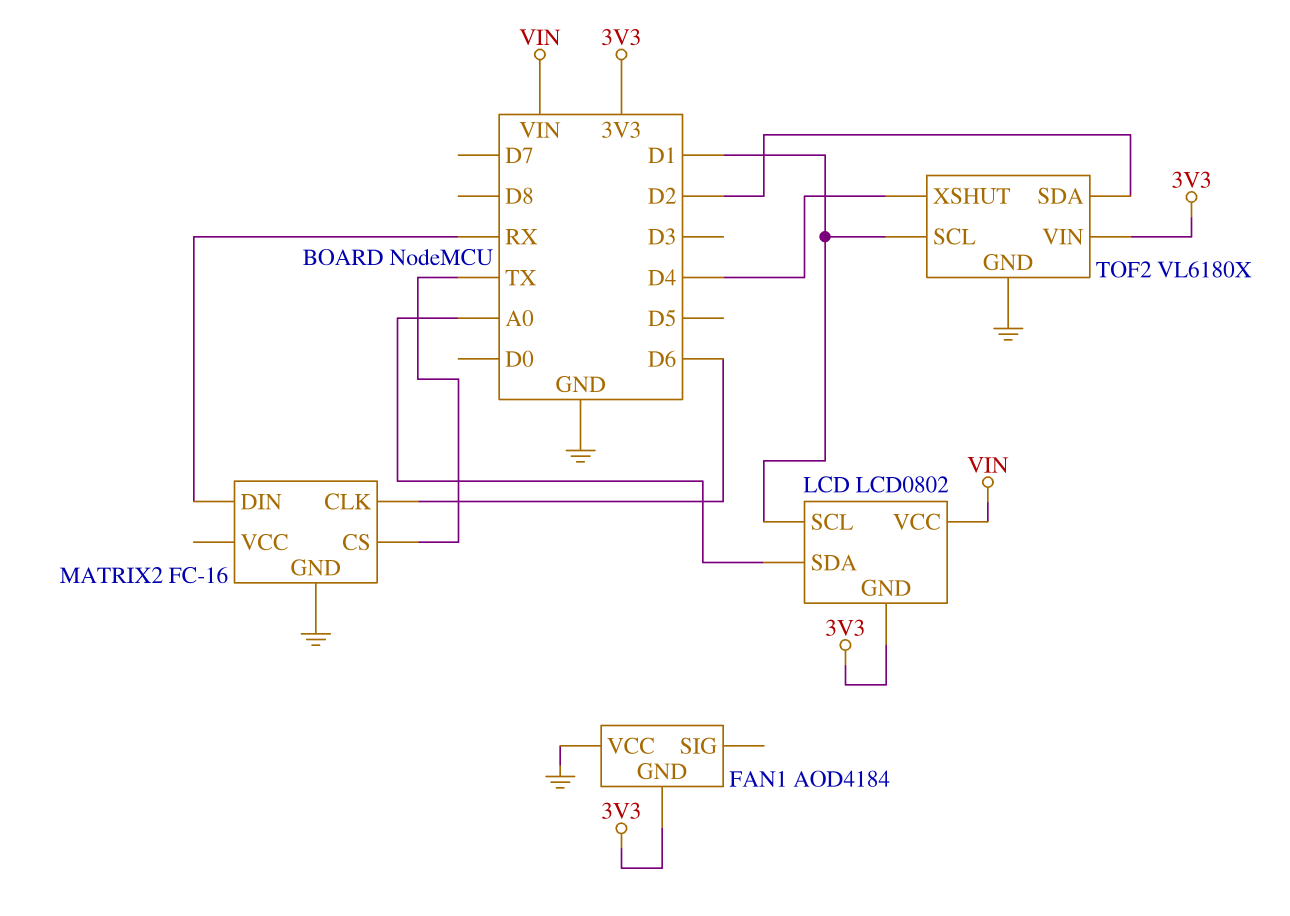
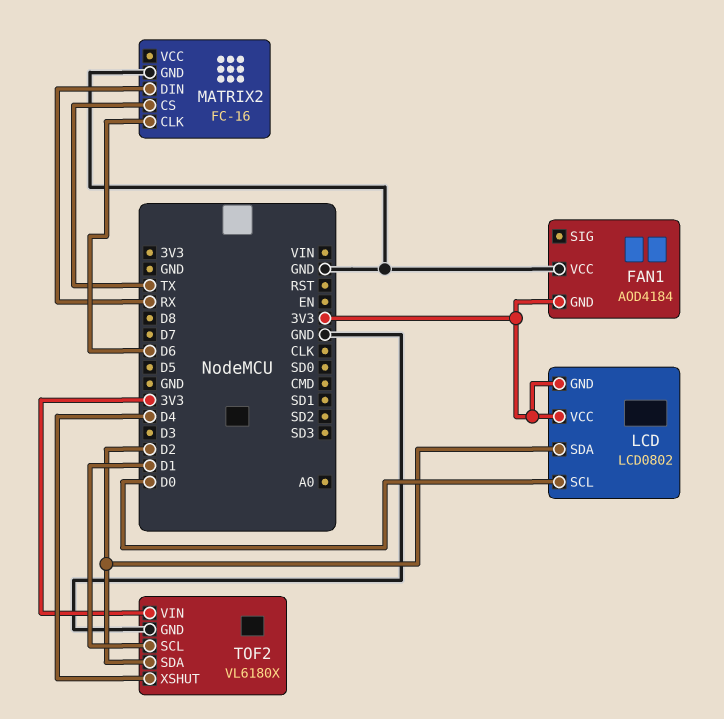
LCD pin SCL: D1 -> D0
LCD pin SDA: A0 -> D2
LCD pin VCC: VIN -> 3V3

